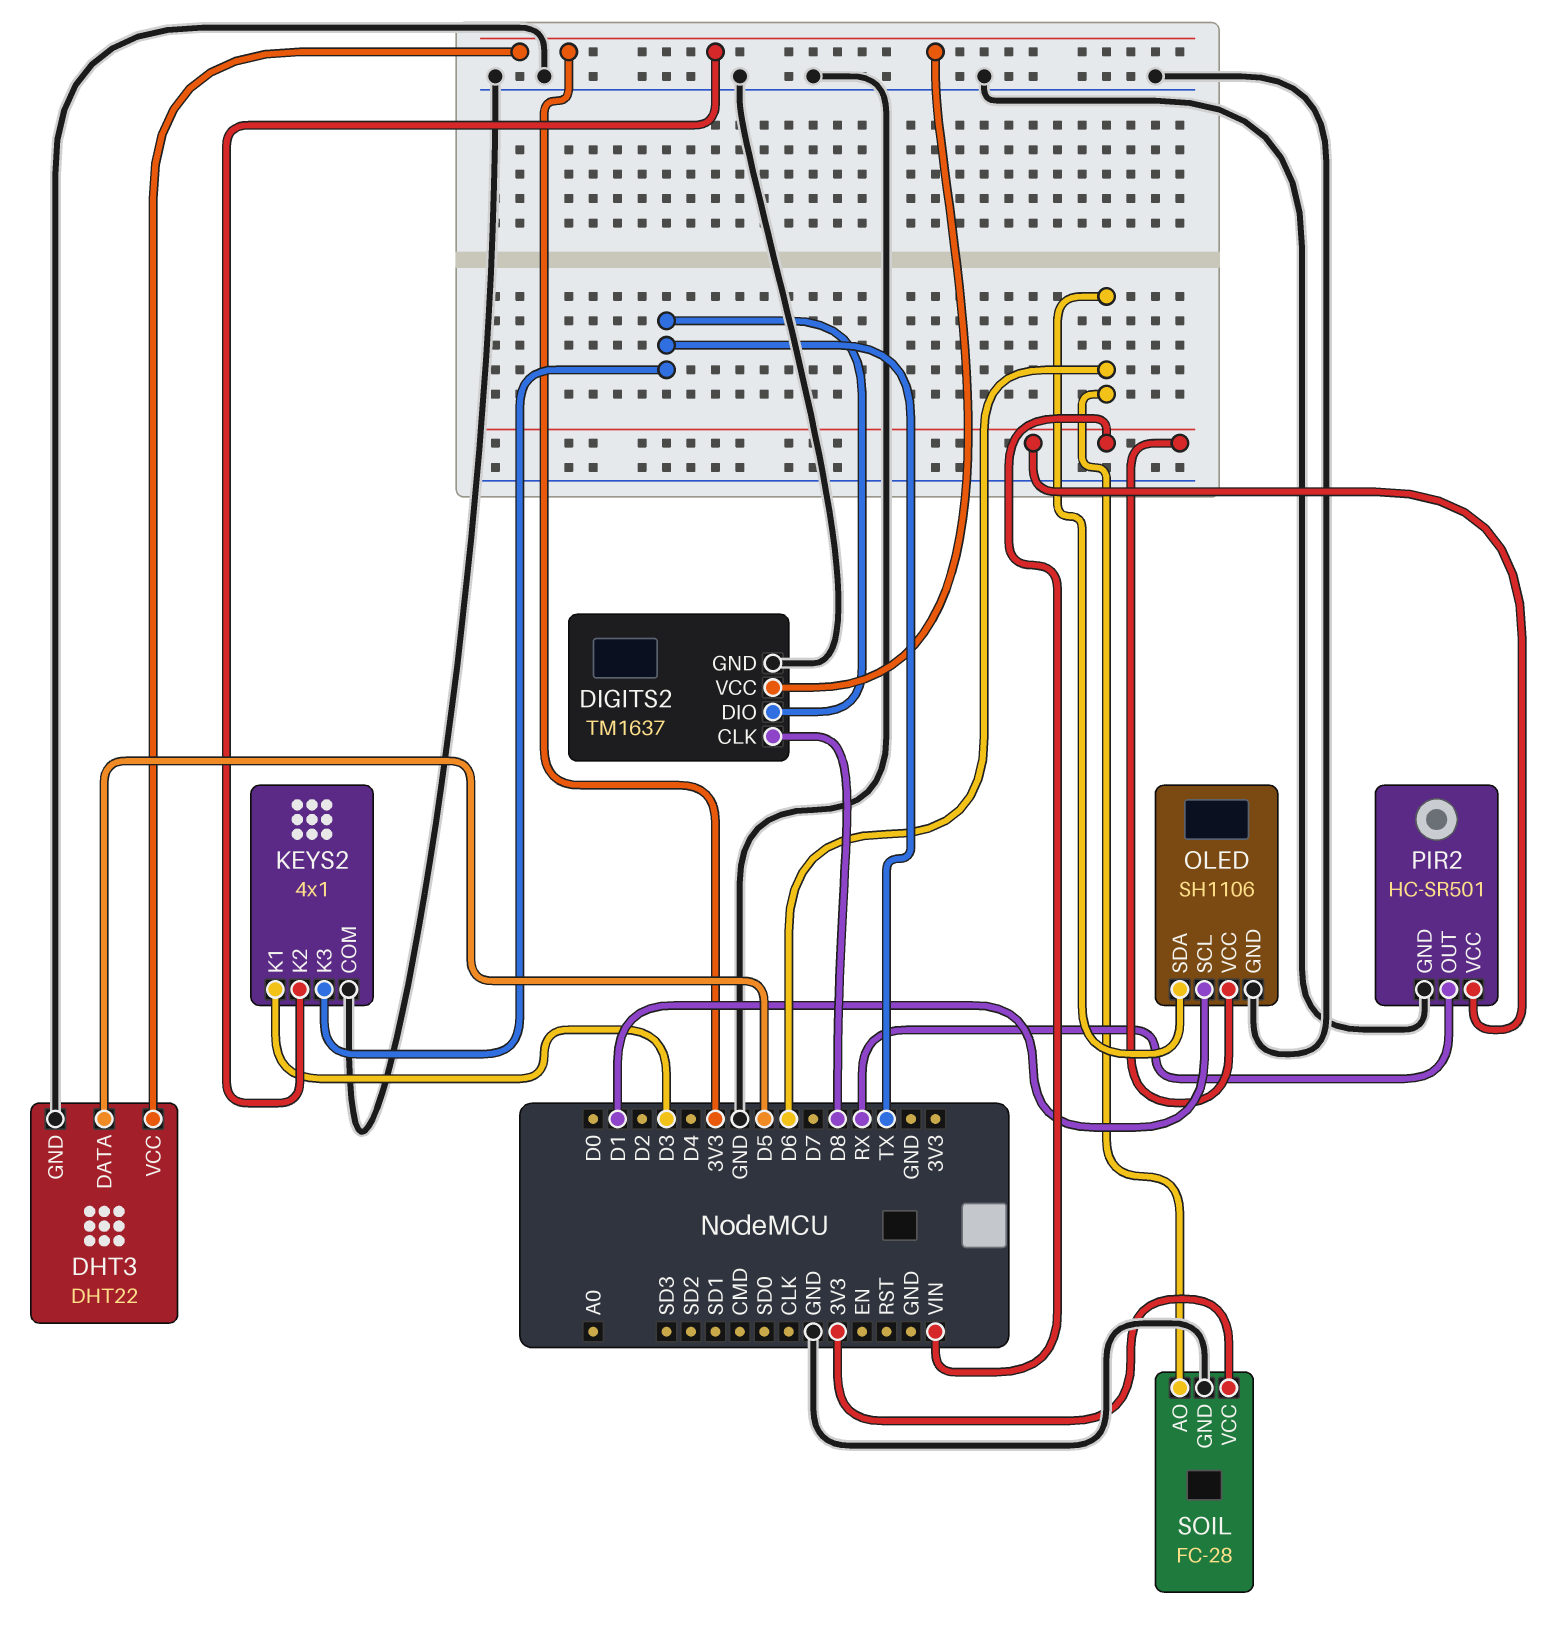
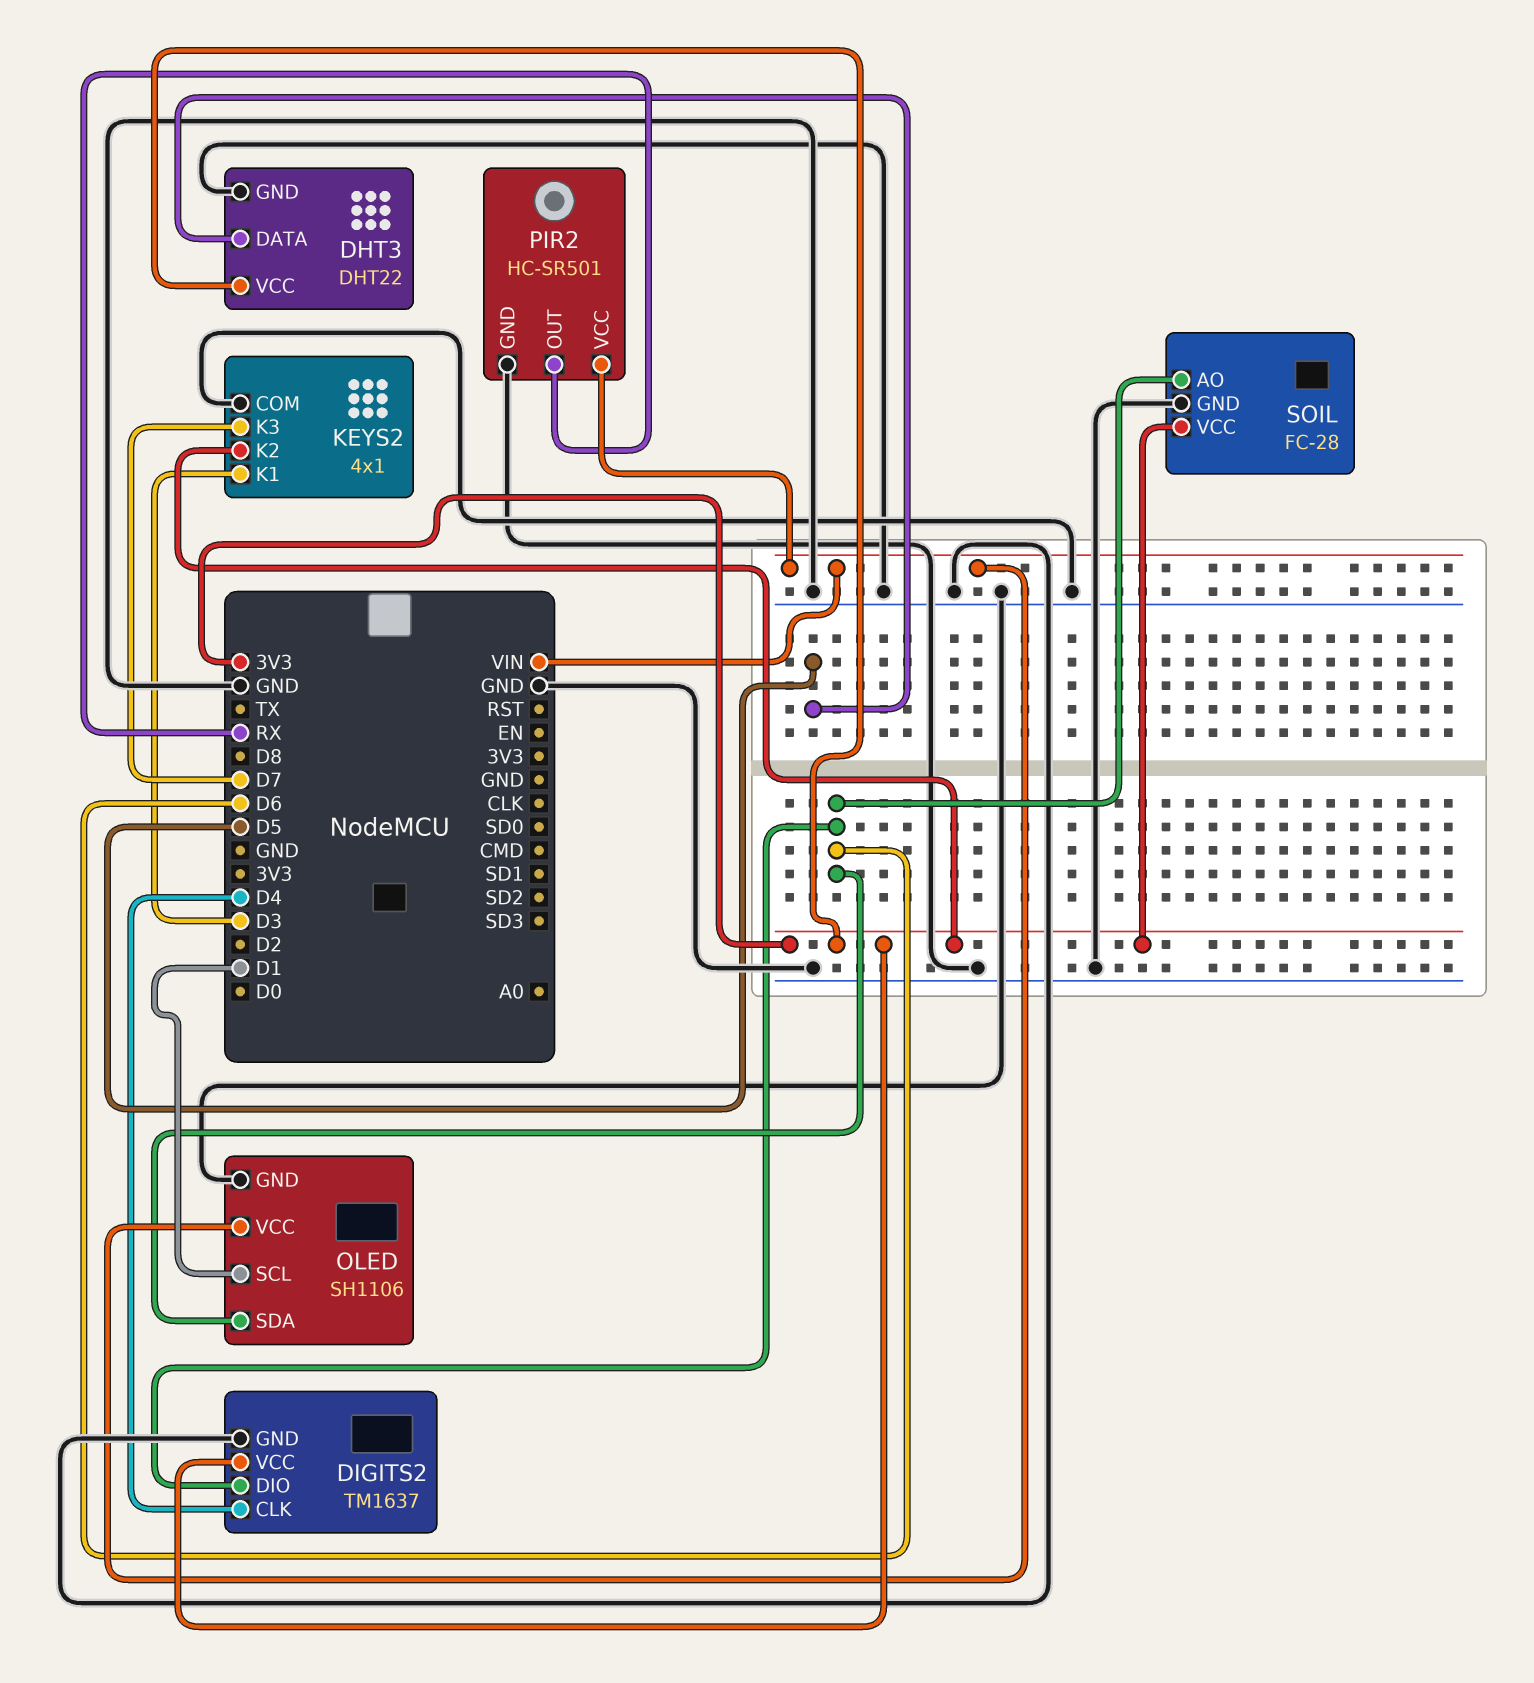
DIGITS2 pin CLK: D8 -> D4
DIGITS2 pin DIO: TX -> D6
KEYS2 pin K3: TX -> D7

